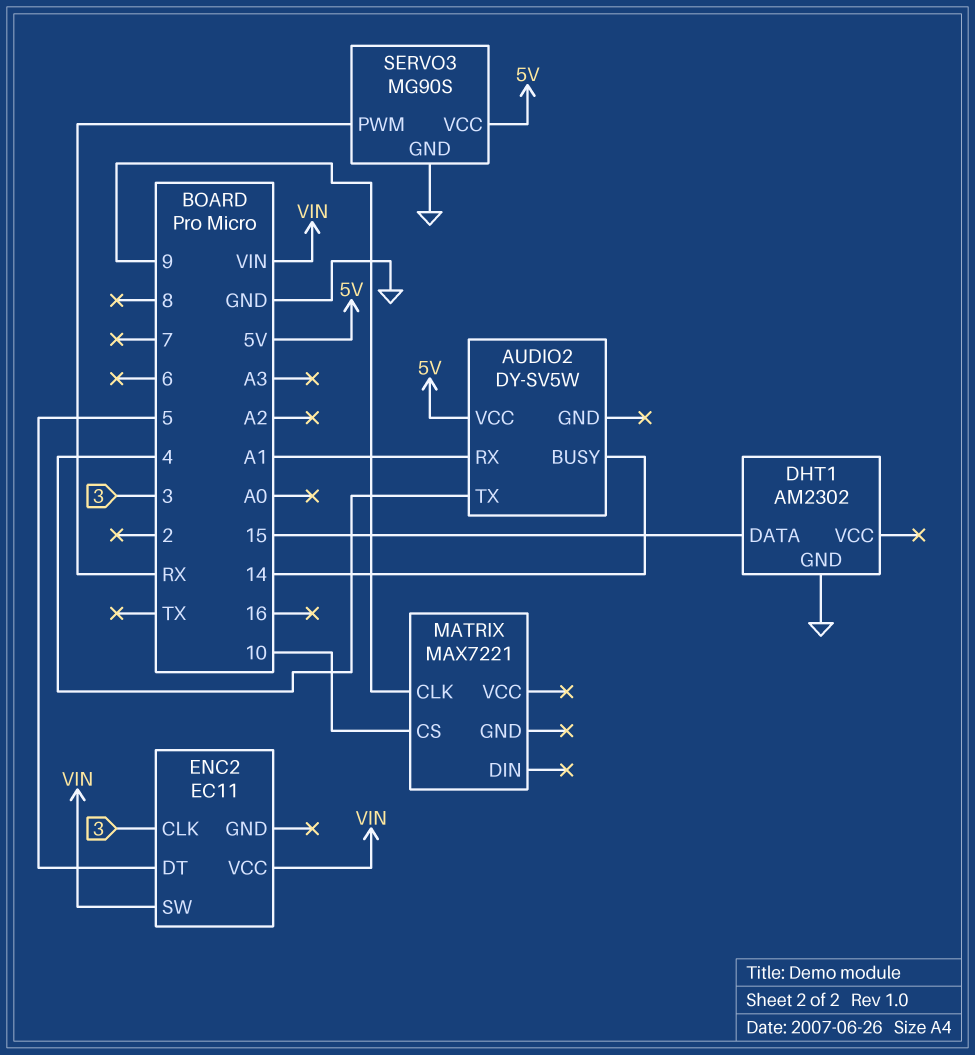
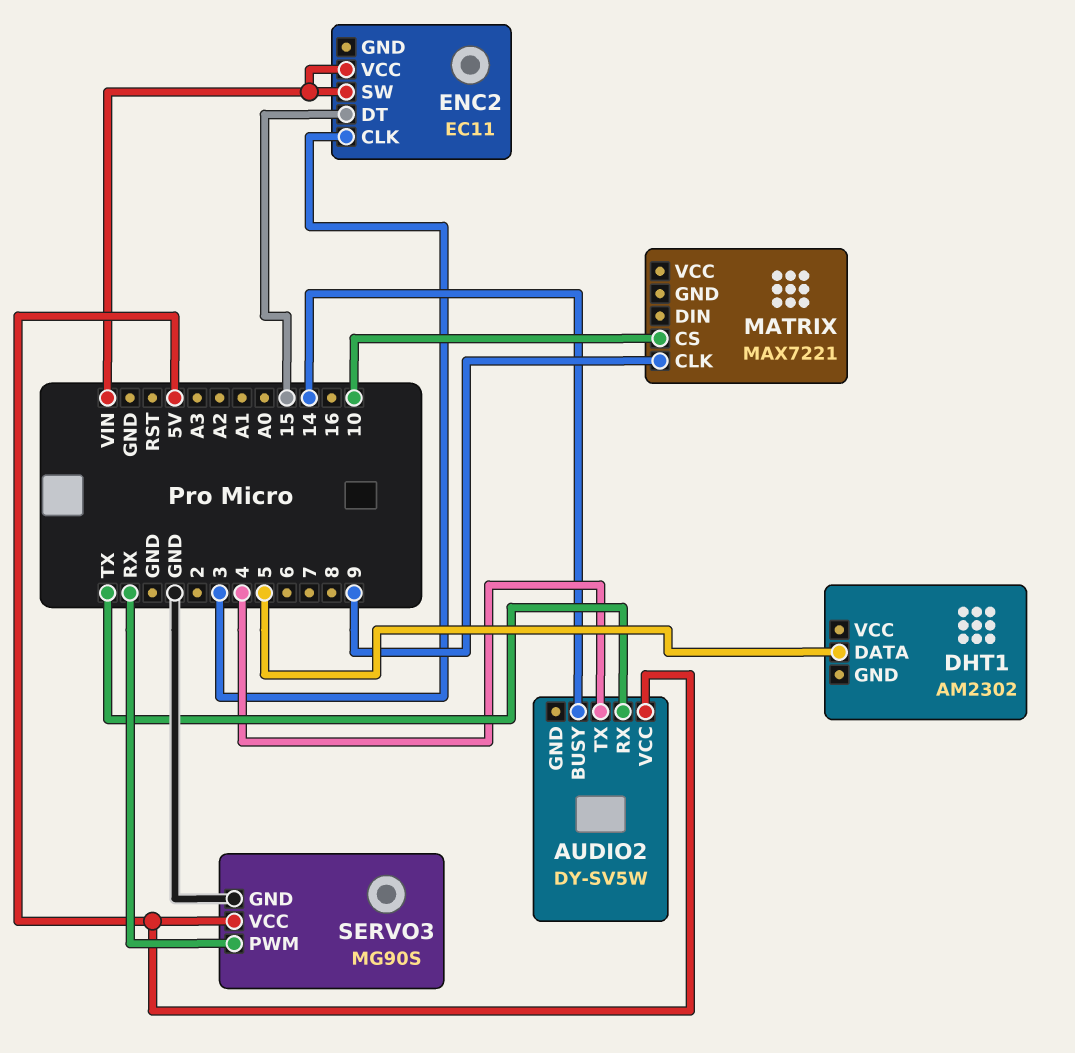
AUDIO2 pin RX: A1 -> TX
DHT1 pin DATA: 15 -> 5
DHT1 pin GND: GND -> none
ENC2 pin DT: 5 -> 15

